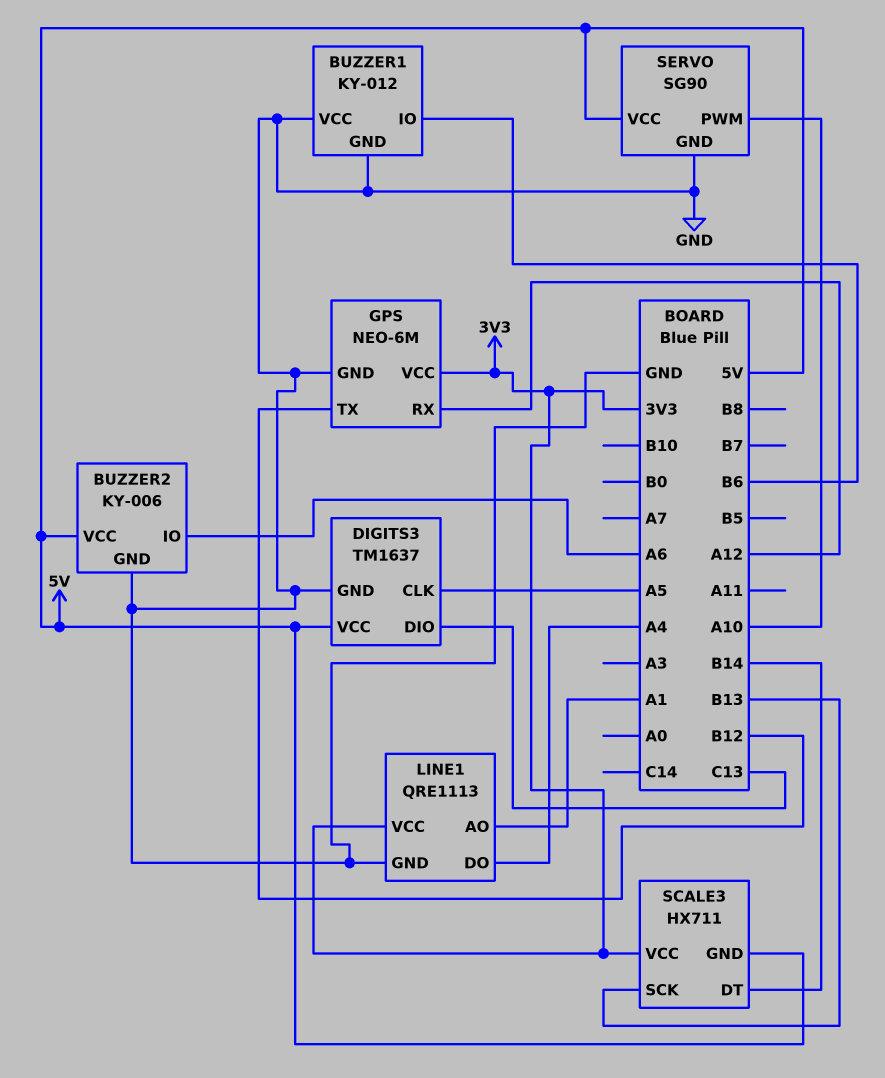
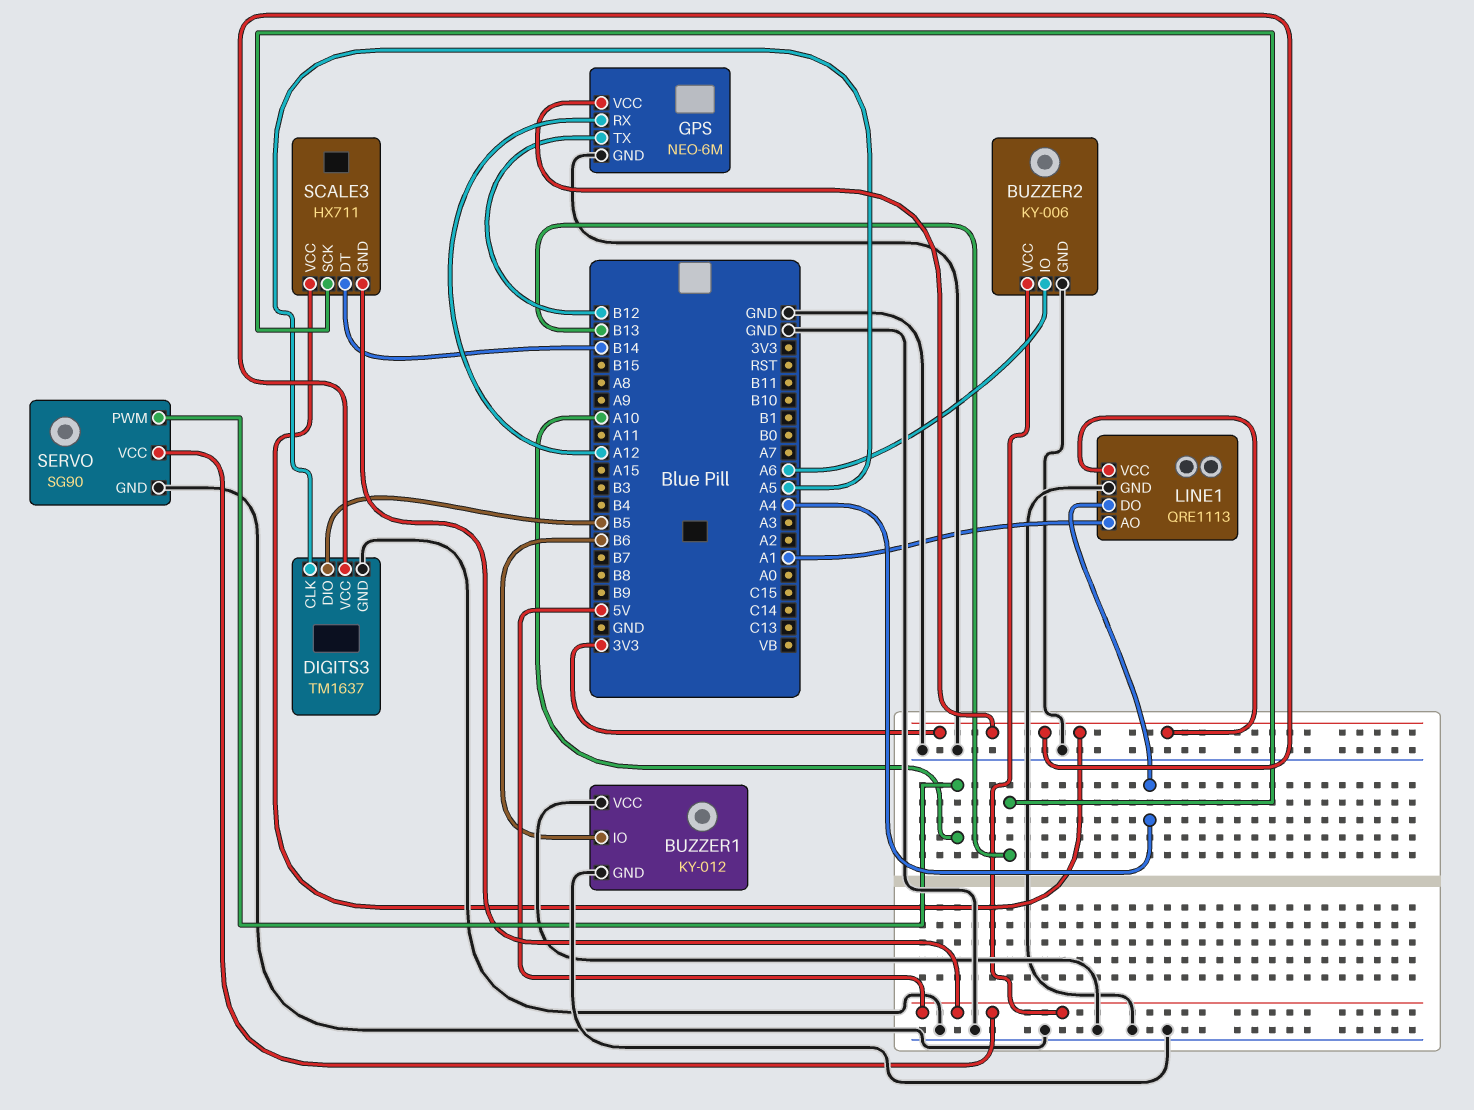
DIGITS3 pin DIO: C13 -> B5
DIGITS3 pin VCC: 5V -> 3V3

